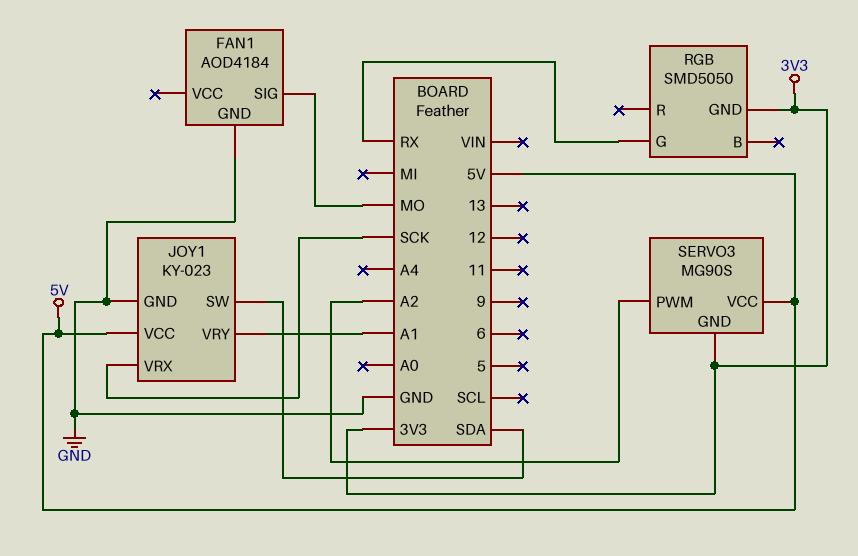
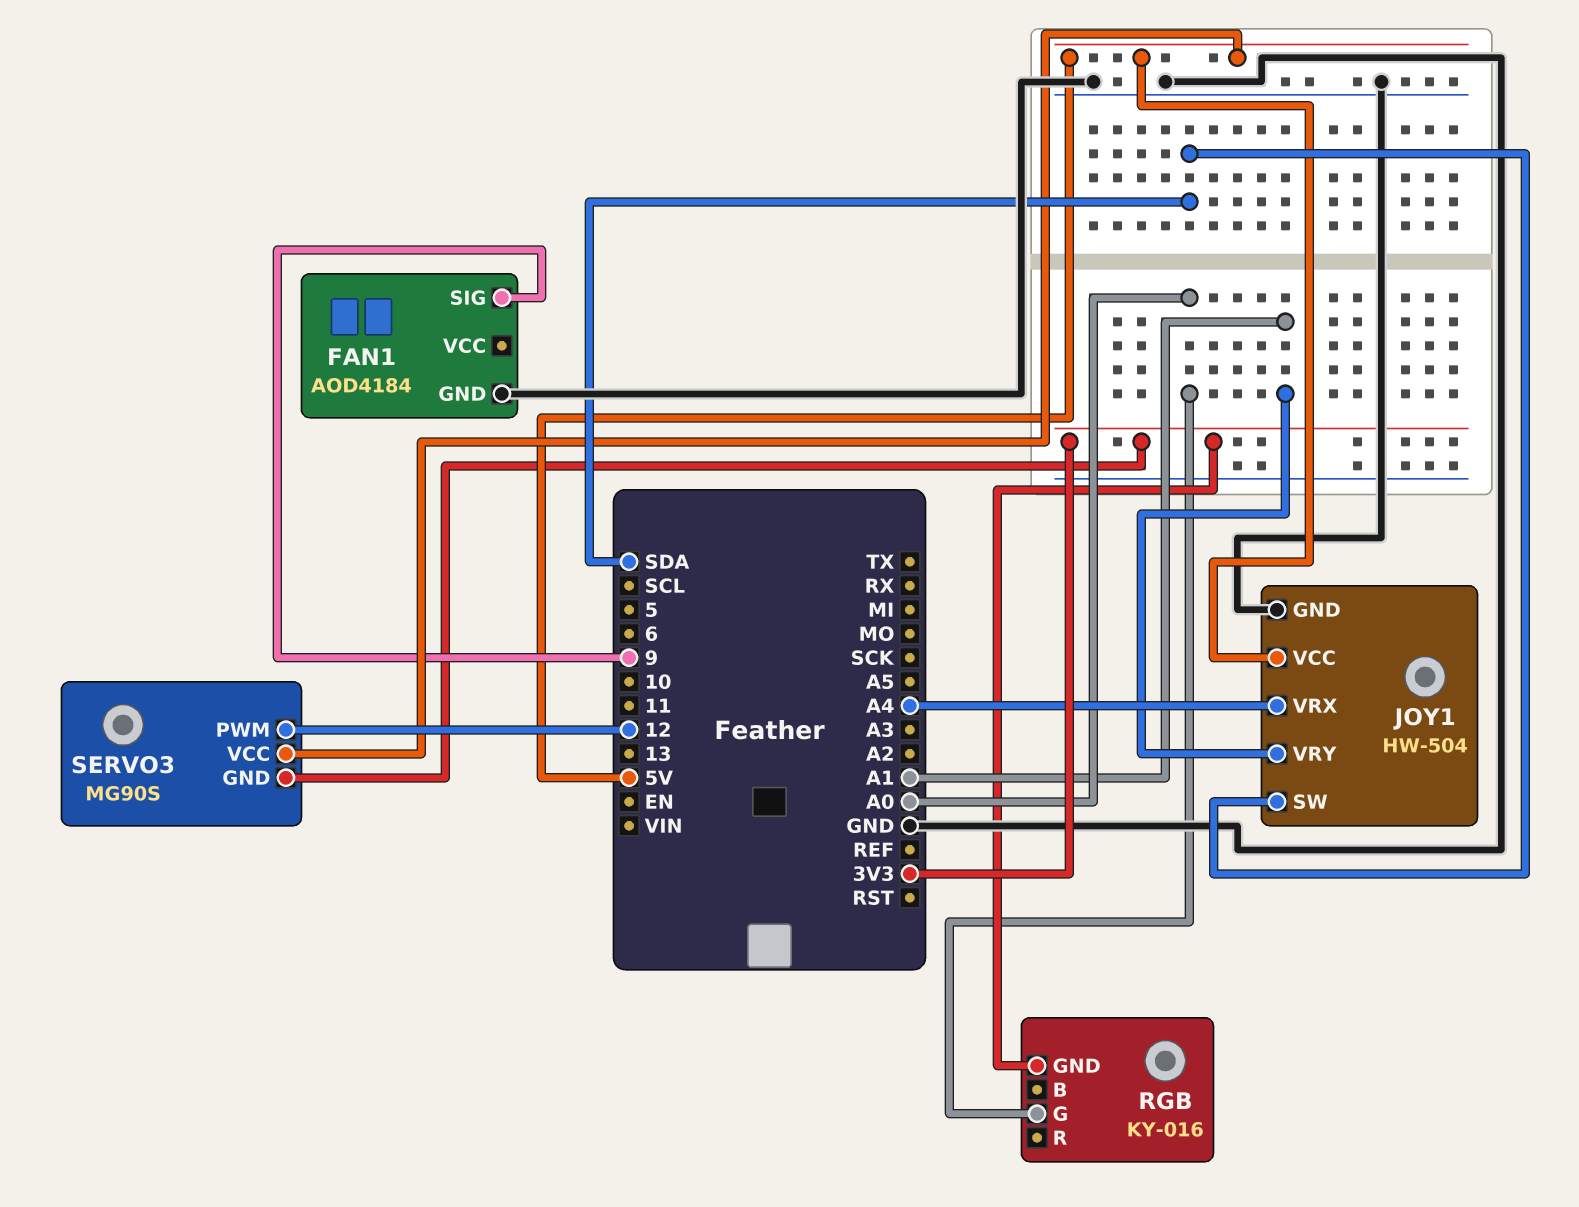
FAN1 pin SIG: MO -> 9
JOY1: KY-023 -> HW-504
JOY1 pin VRX: SCK -> A4
RGB: SMD5050 -> KY-016
RGB pin G: RX -> A0
SERVO3 pin PWM: A2 -> 12

